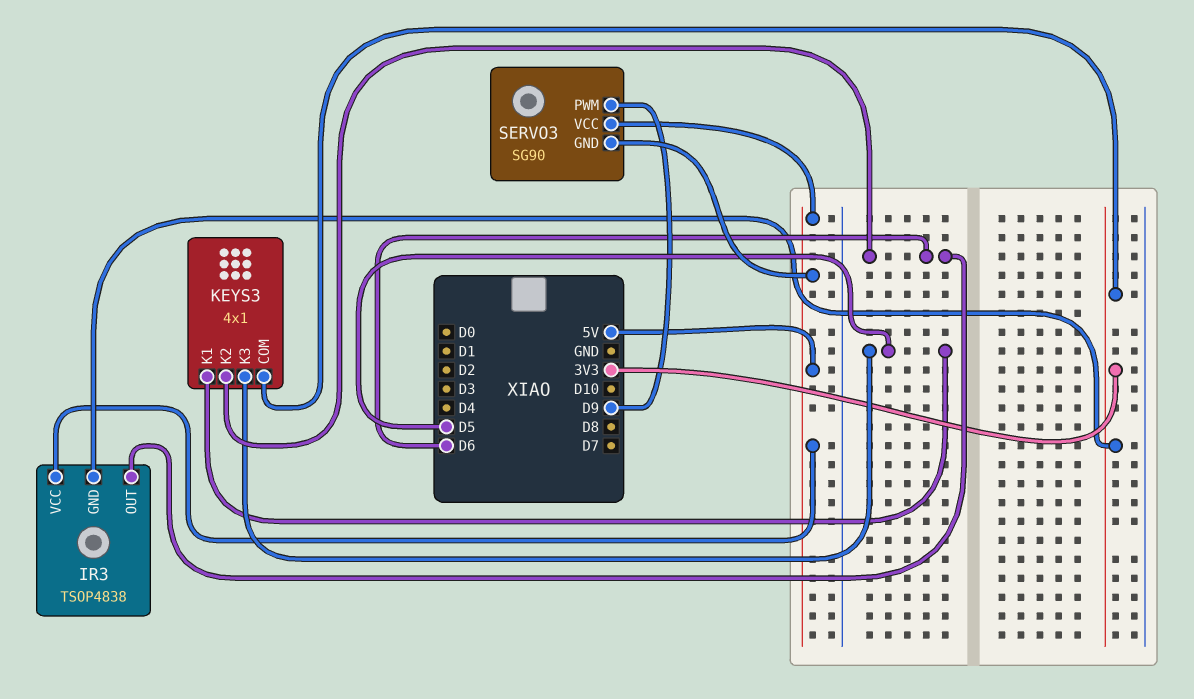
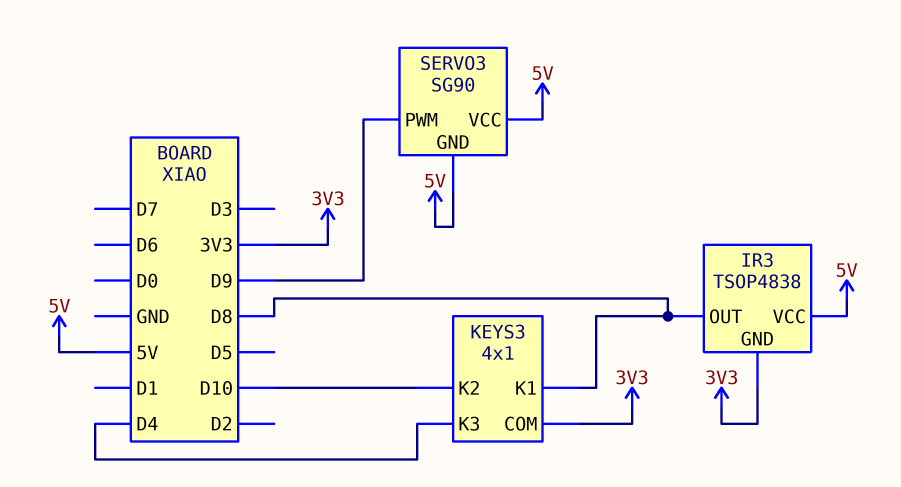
IR3 pin OUT: D6 -> D8
KEYS3 pin K1: D5 -> D8
KEYS3 pin K2: D6 -> D10
KEYS3 pin K3: D5 -> D4

